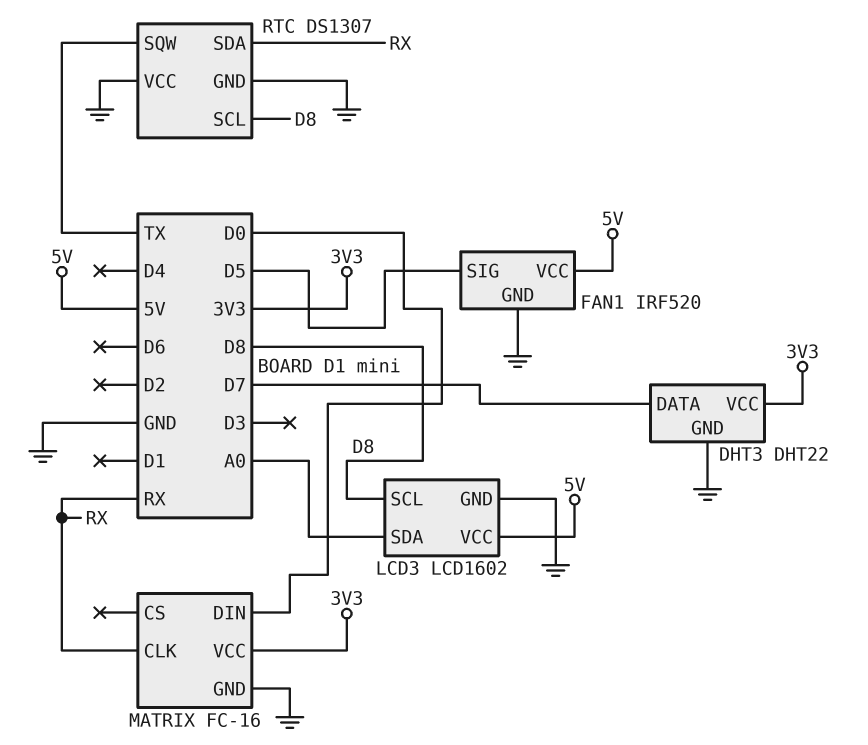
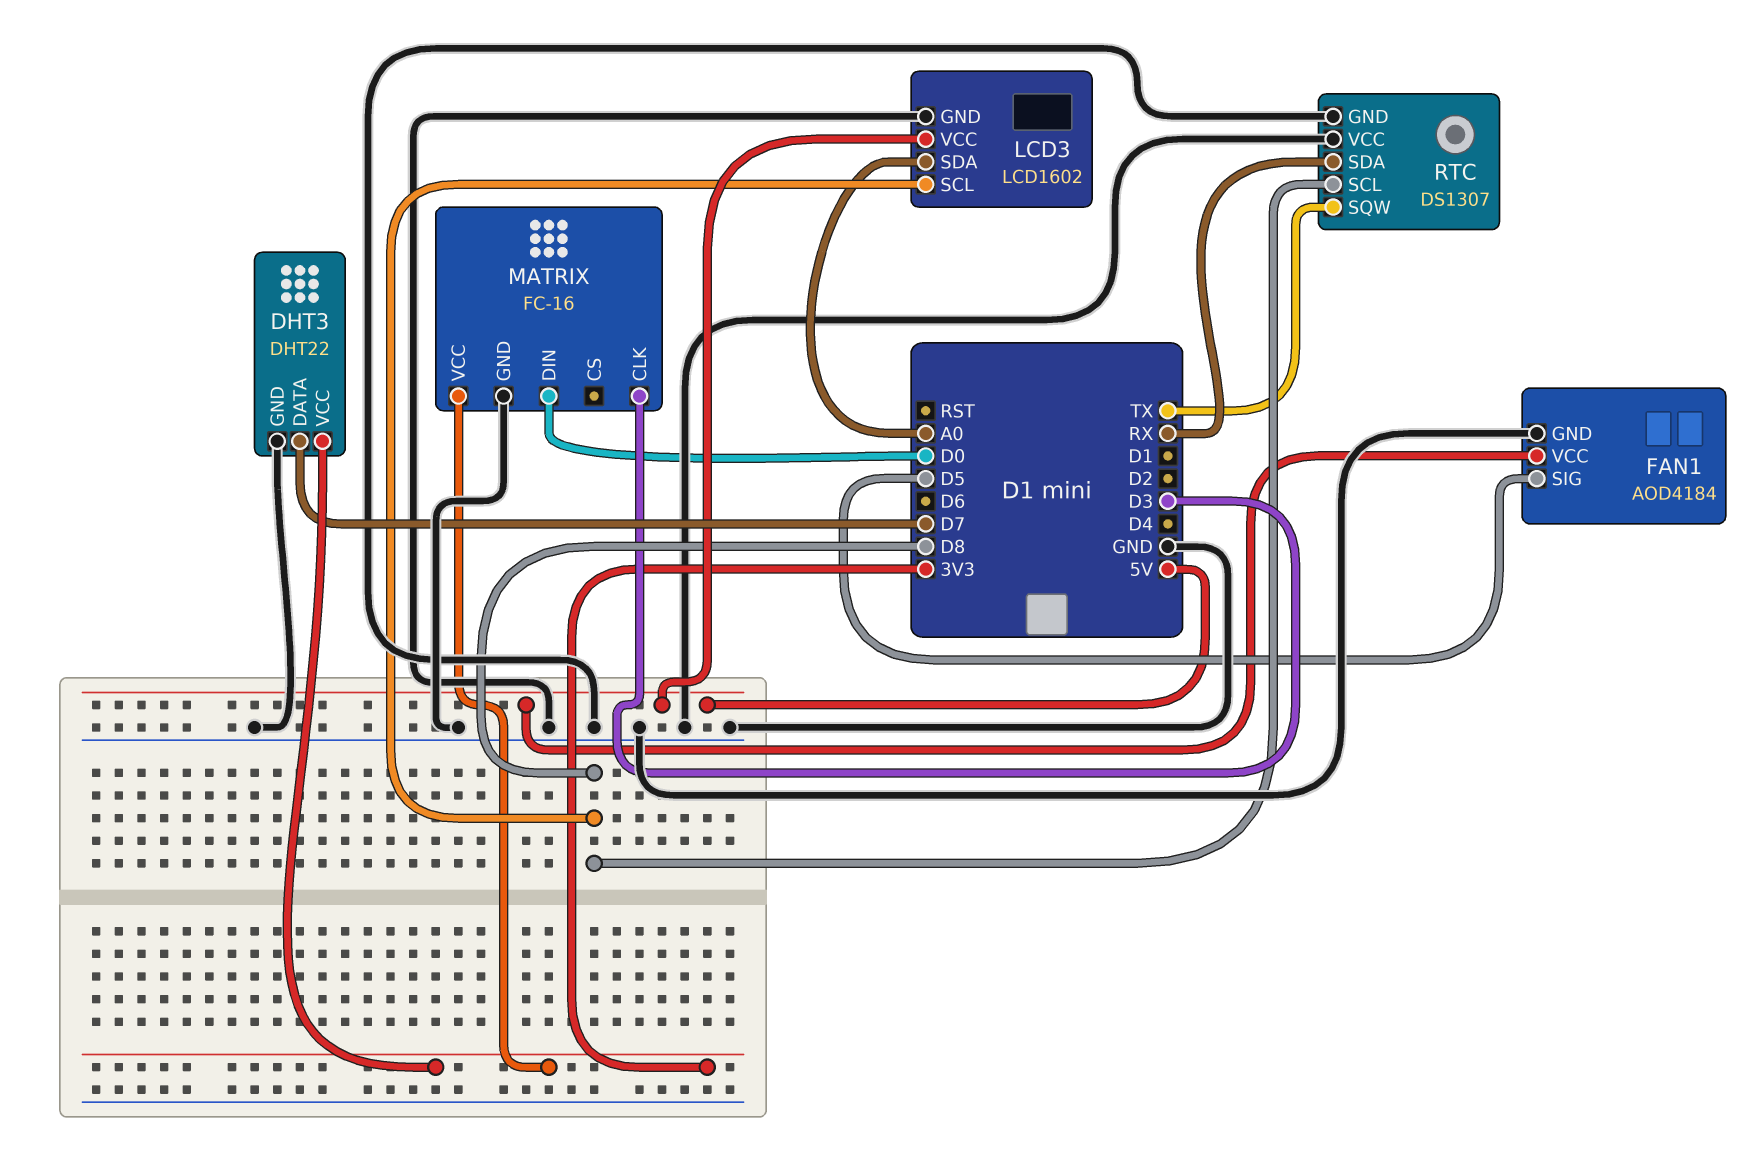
FAN1: IRF520 -> AOD4184
MATRIX pin CLK: RX -> D3

